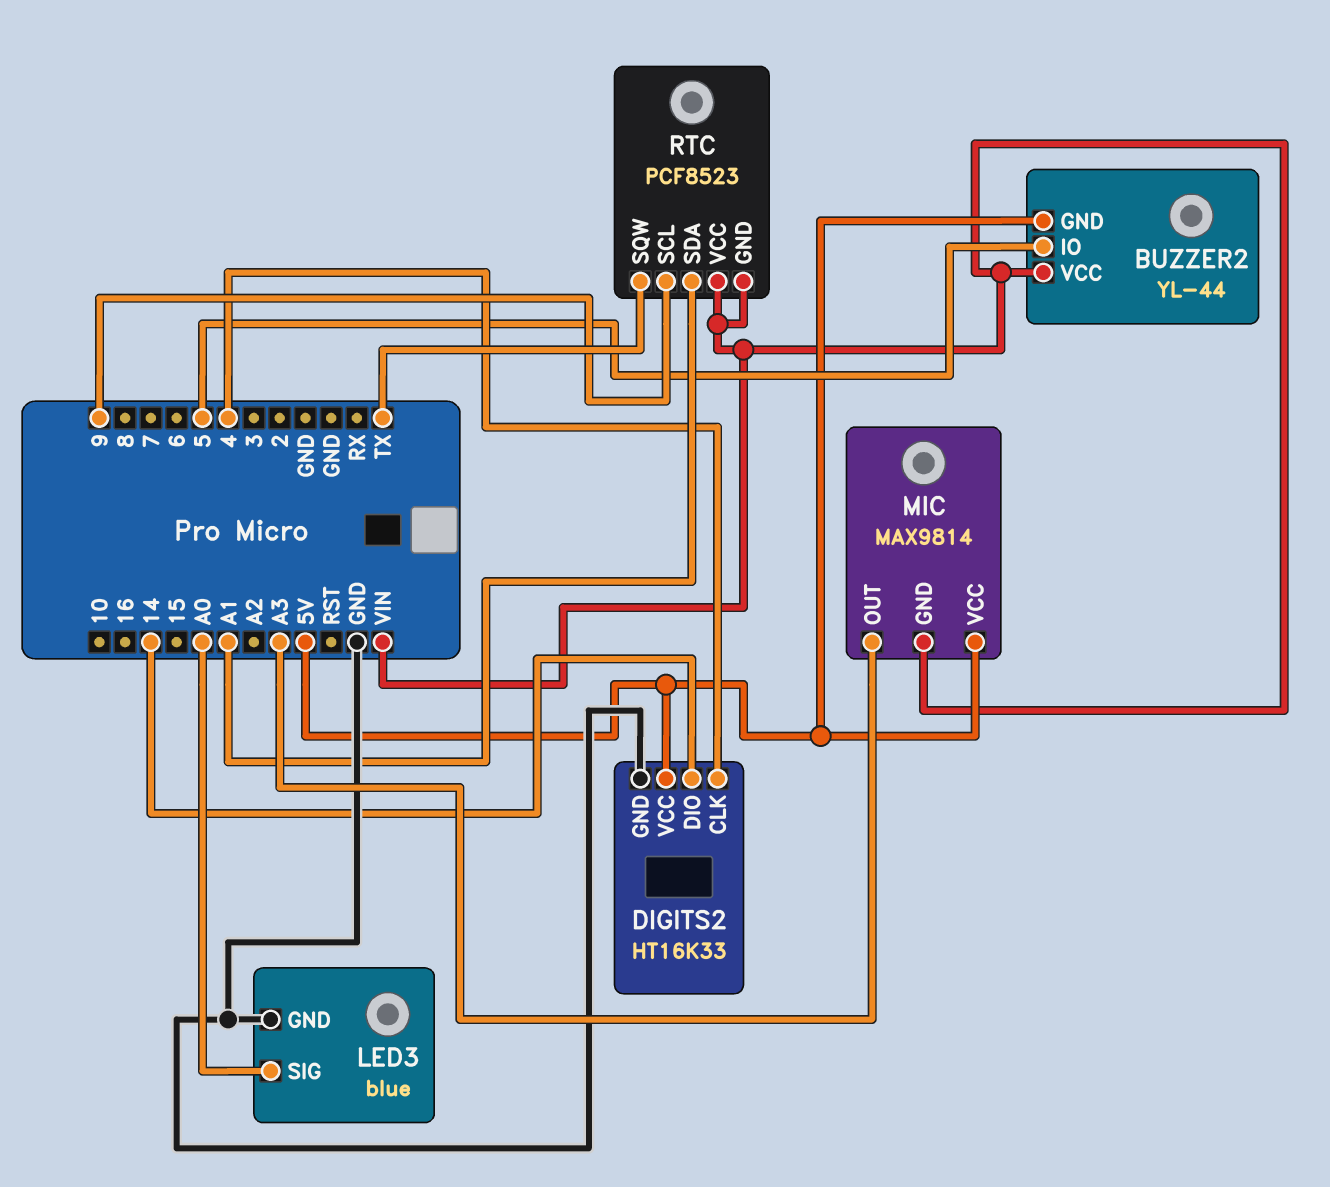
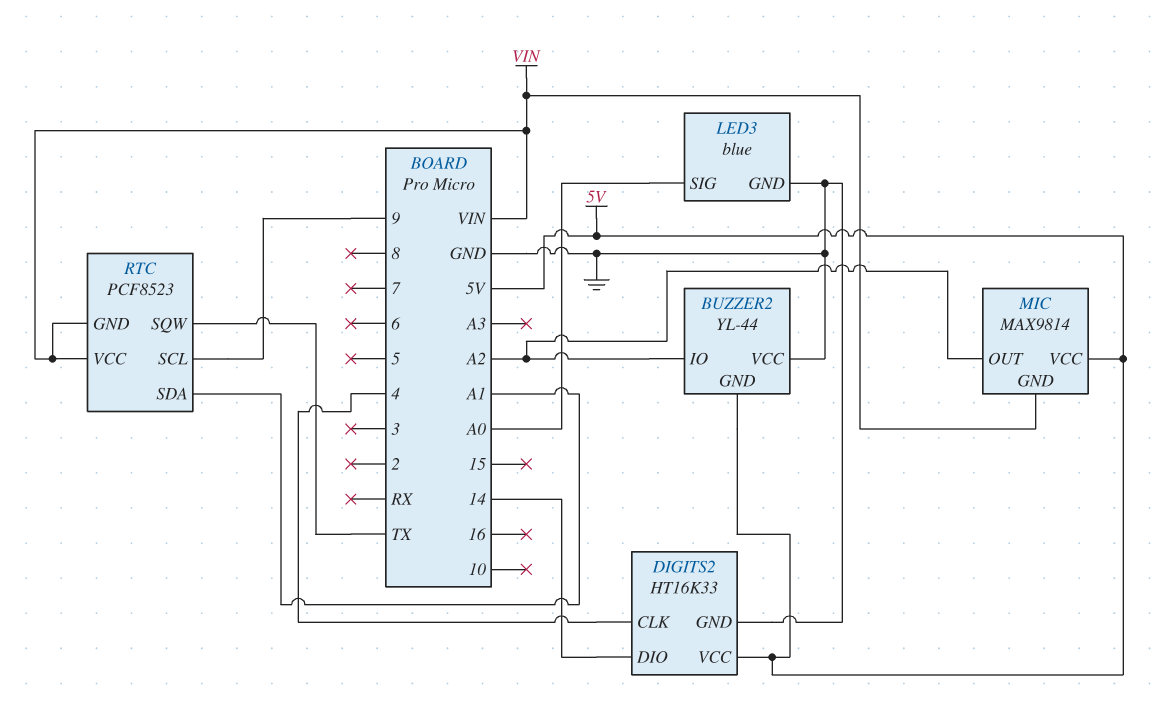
BUZZER2 pin IO: 5 -> A2
BUZZER2 pin VCC: VIN -> GND
MIC pin OUT: A3 -> A2

